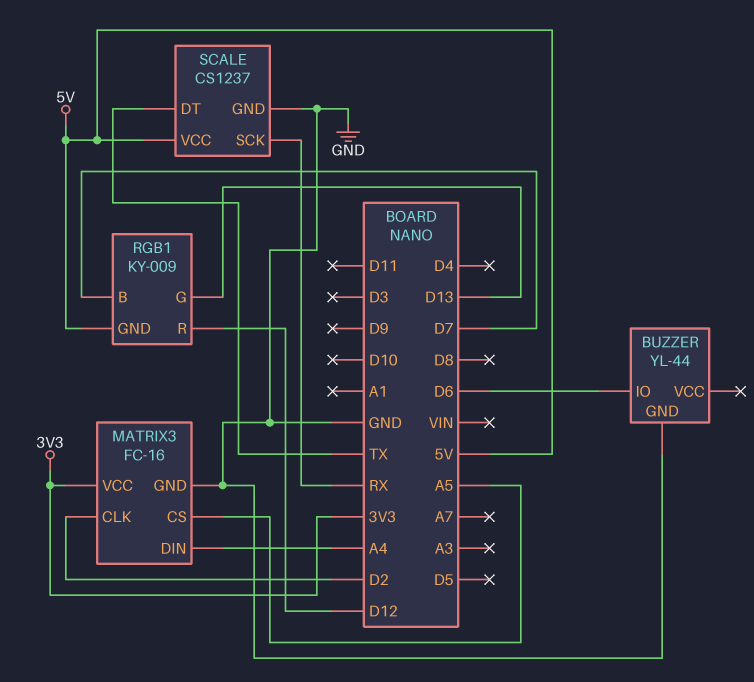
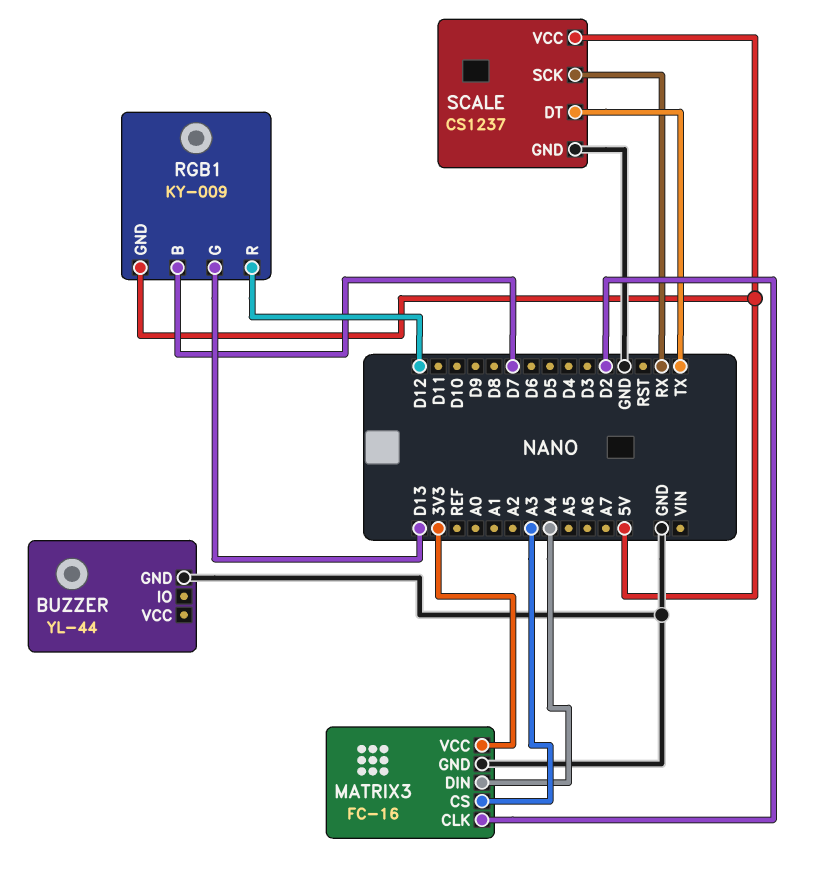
BUZZER pin IO: D6 -> none
MATRIX3 pin CS: A5 -> A3

